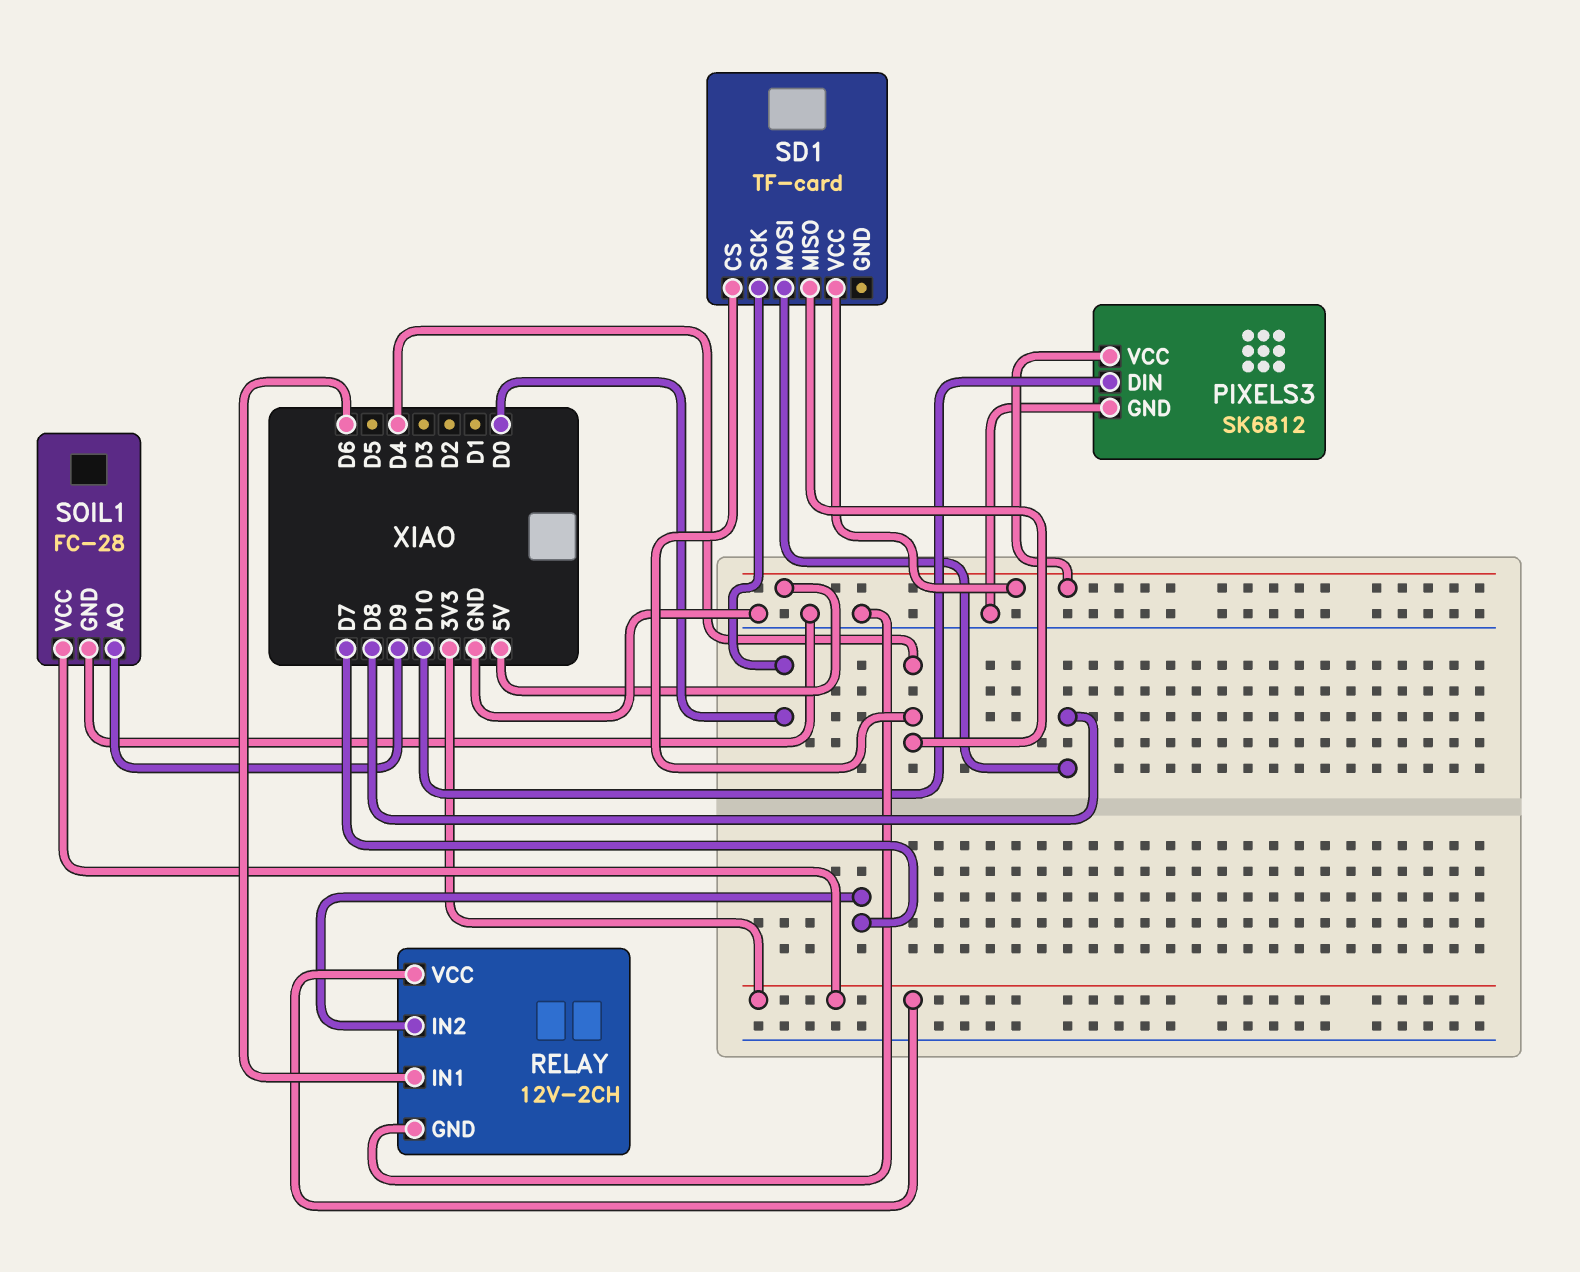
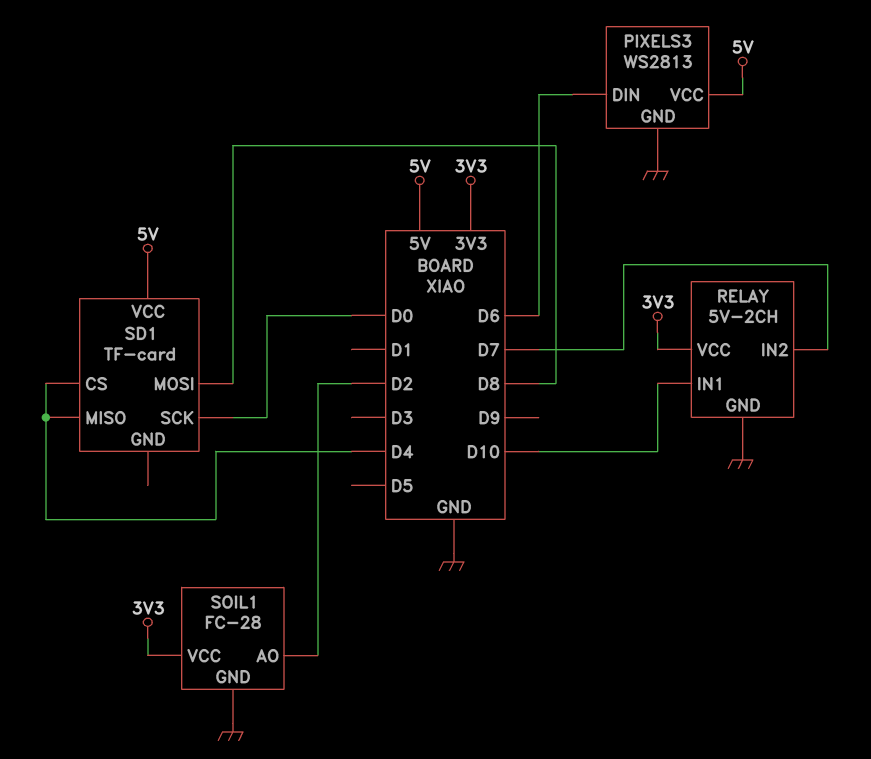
PIXELS3: SK6812 -> WS2813
PIXELS3 pin DIN: D10 -> D6
RELAY: 12V-2CH -> 5V-2CH
RELAY pin IN1: D6 -> D10
SOIL1 pin AO: D9 -> D2

